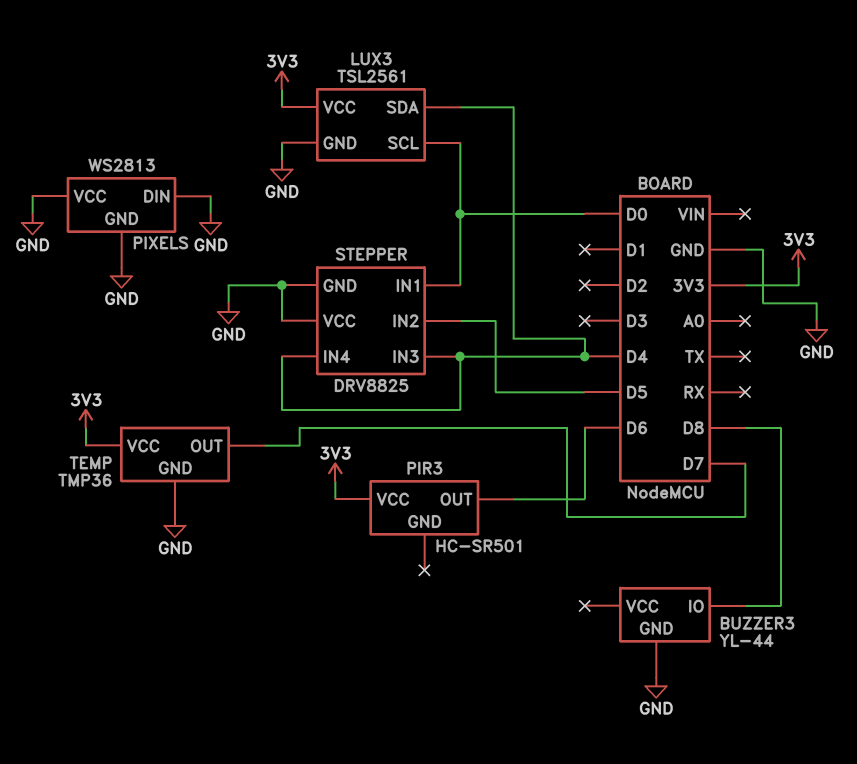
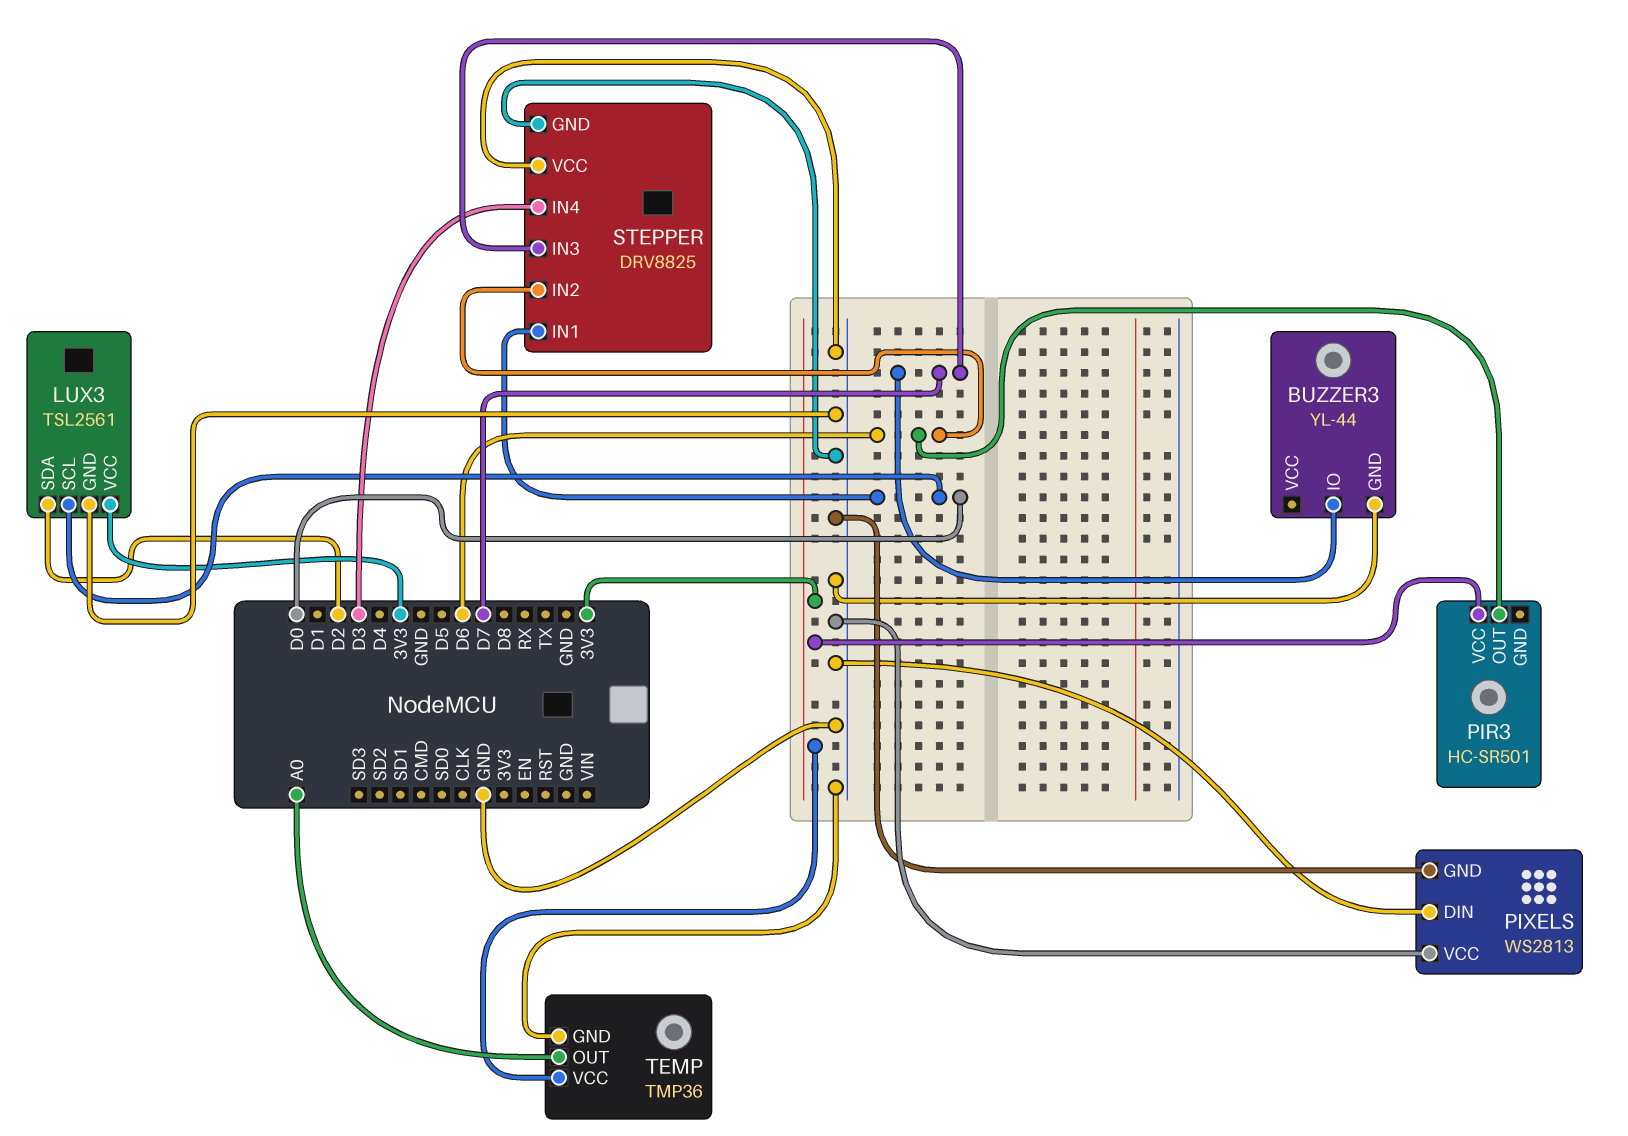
BUZZER3 pin IO: D8 -> D7
LUX3 pin SDA: D4 -> D2
STEPPER pin IN2: D5 -> D6
STEPPER pin IN3: D4 -> D7
STEPPER pin IN4: D4 -> D3
TEMP pin OUT: D7 -> A0

